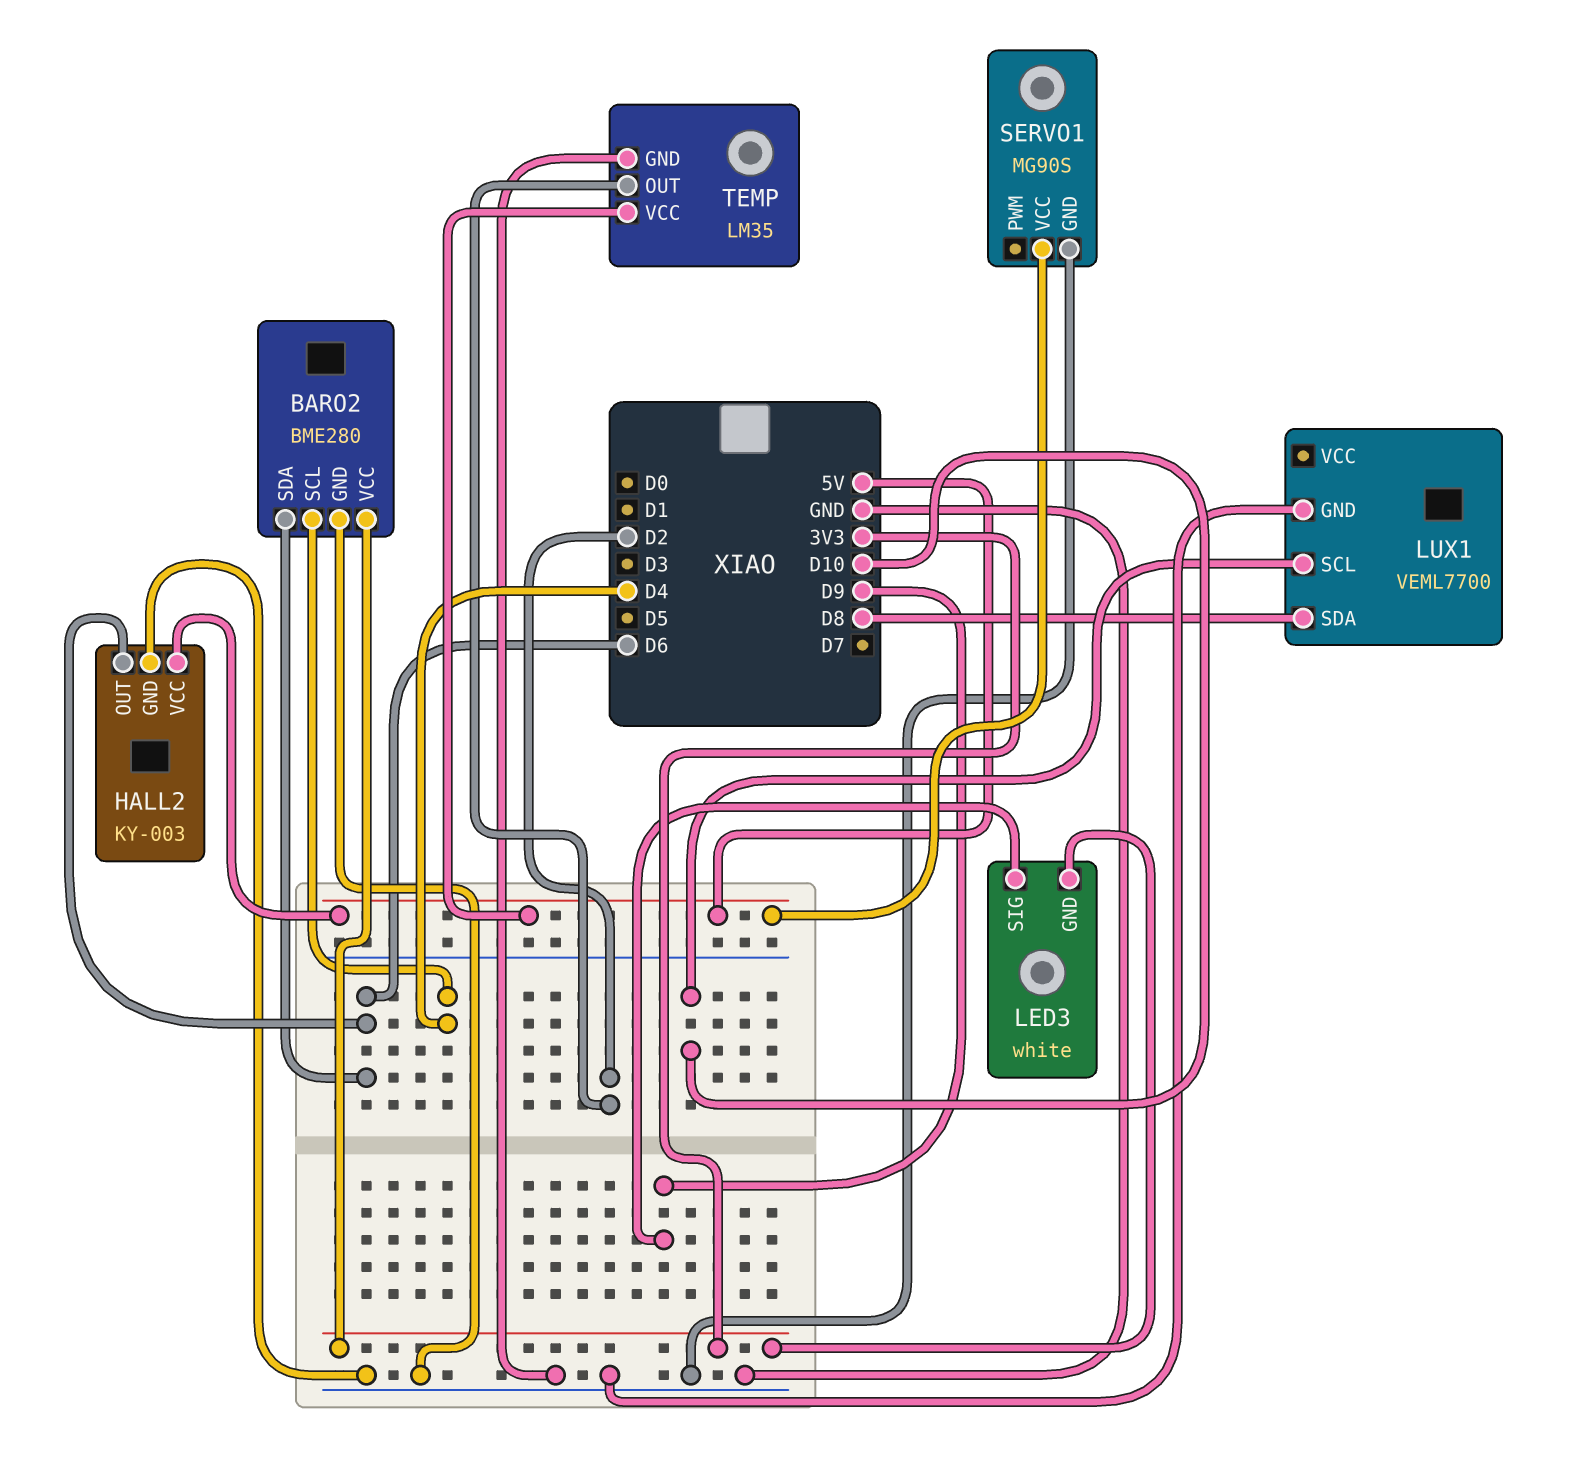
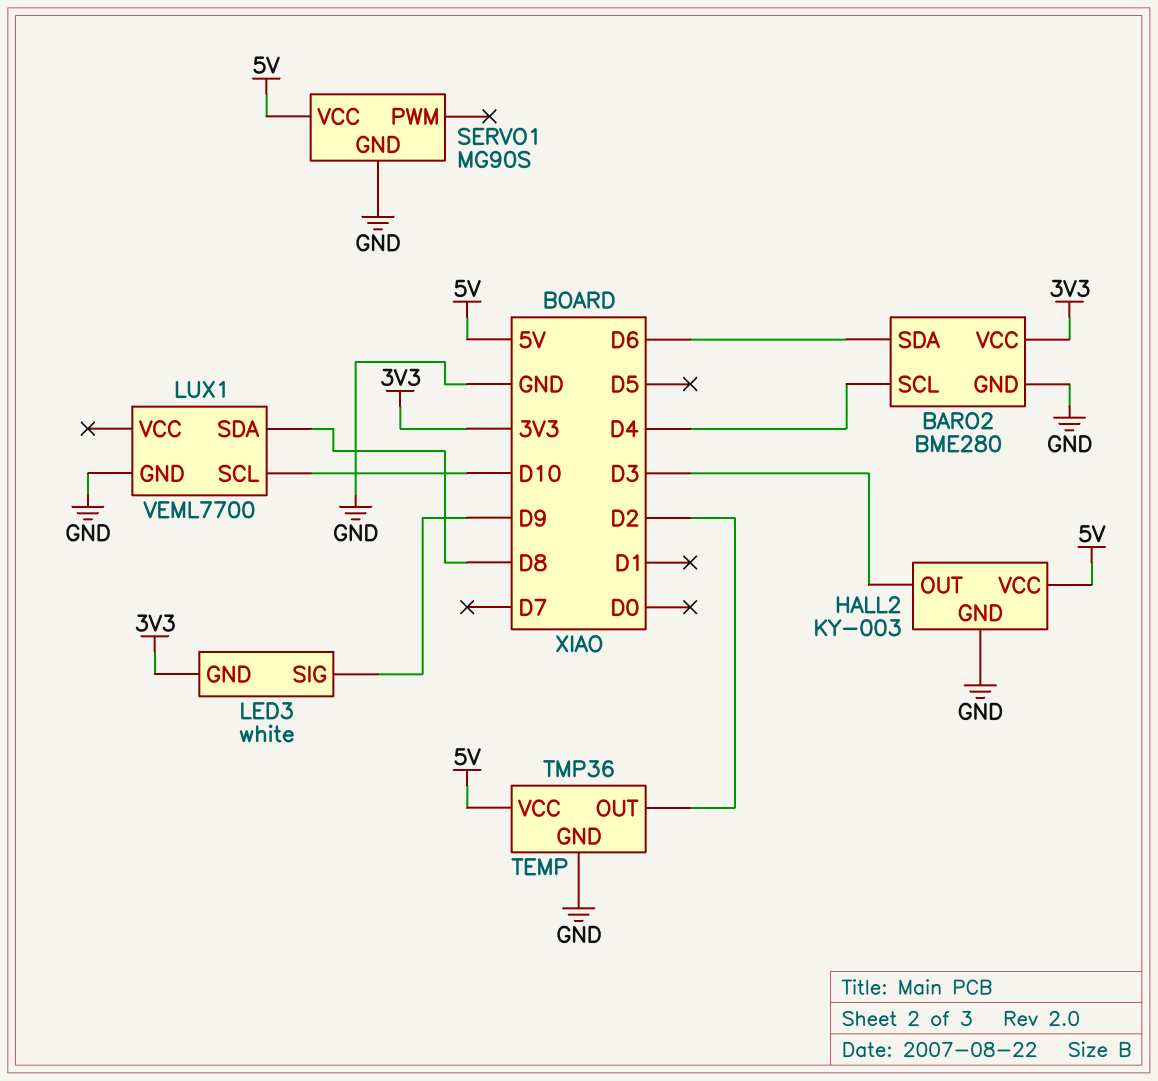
HALL2 pin OUT: D6 -> D3
TEMP: LM35 -> TMP36

